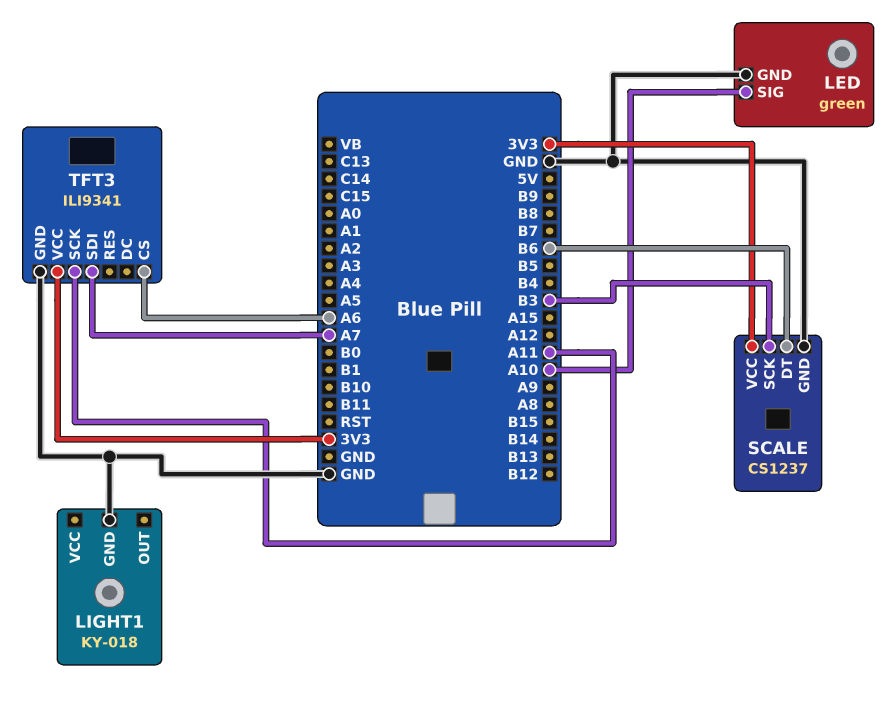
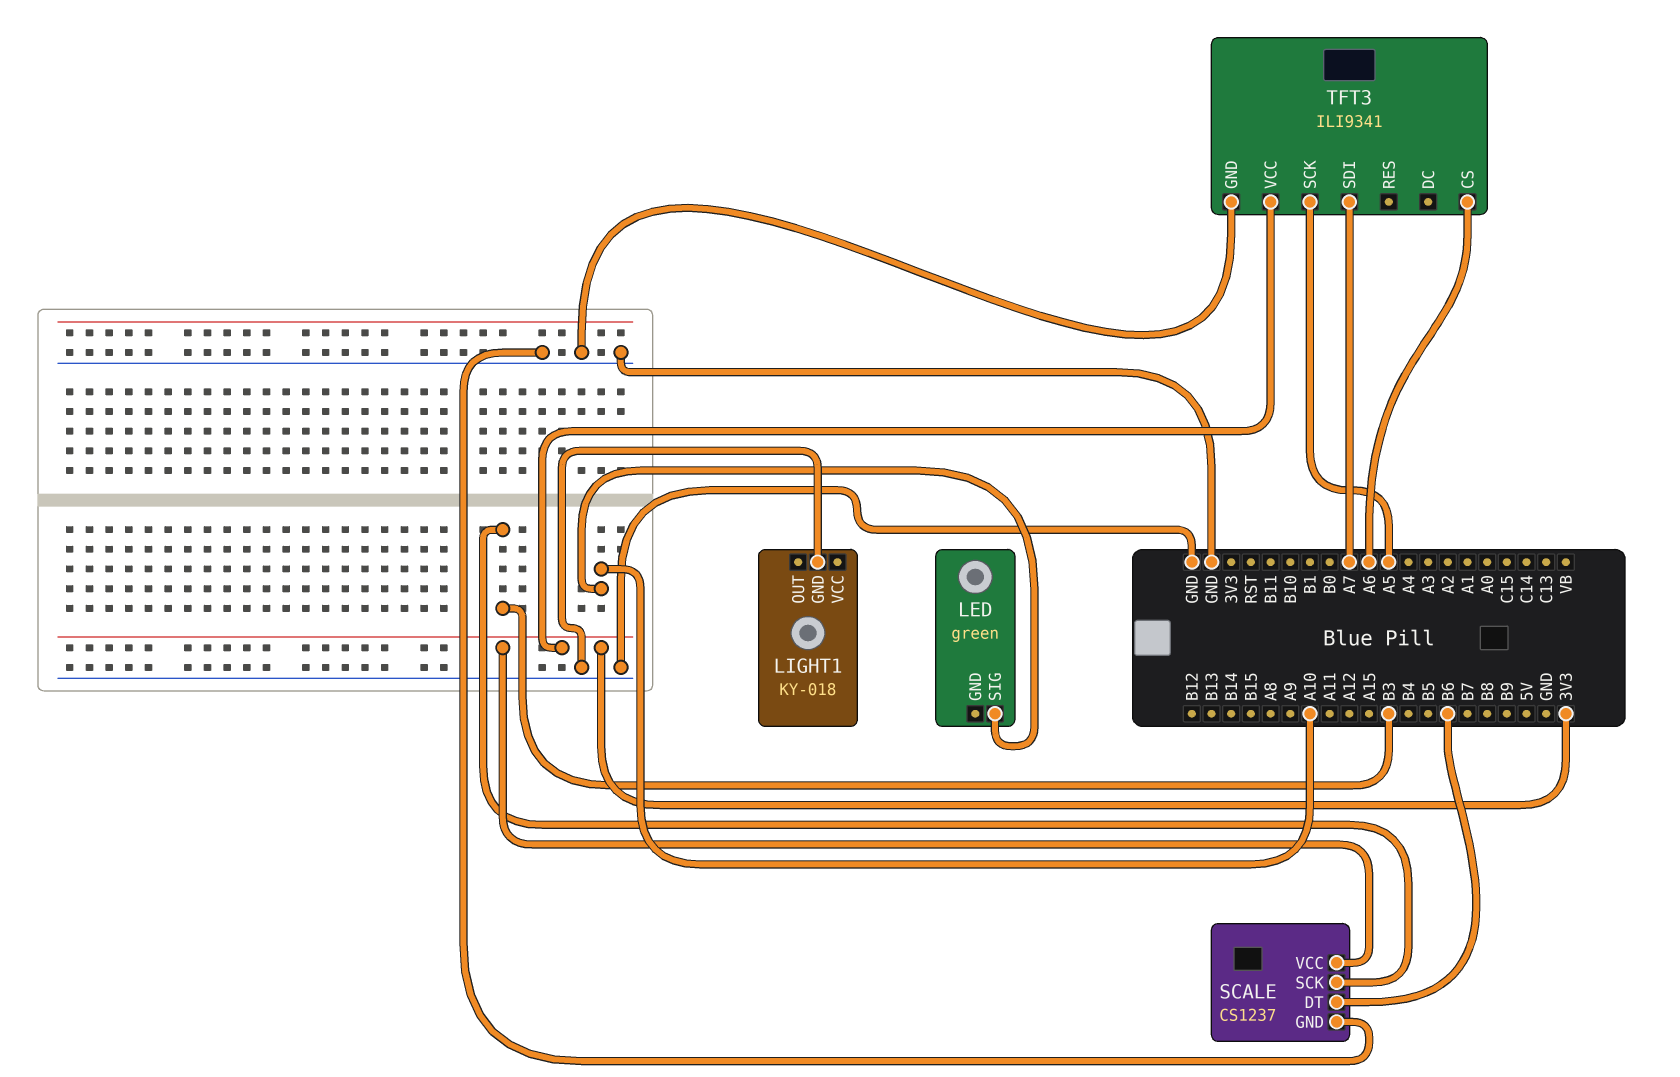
LED pin GND: GND -> none
TFT3 pin SCK: A11 -> A5

